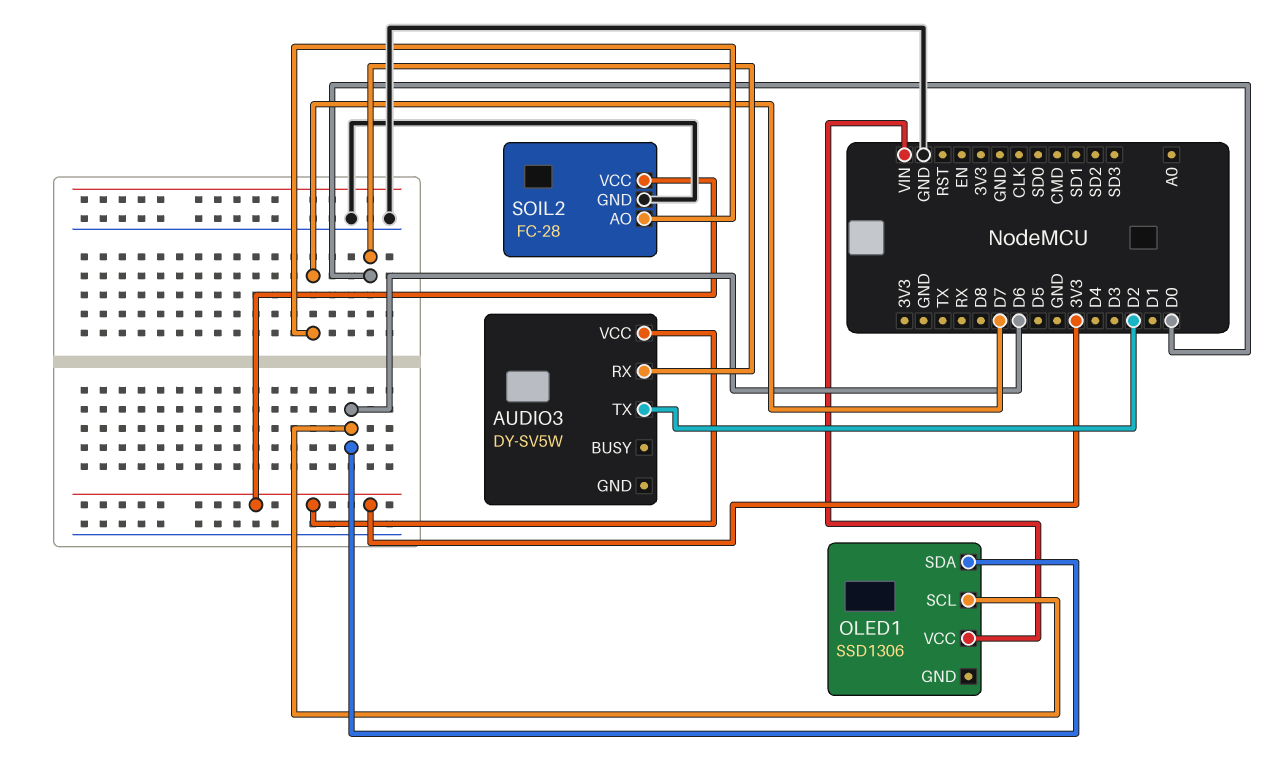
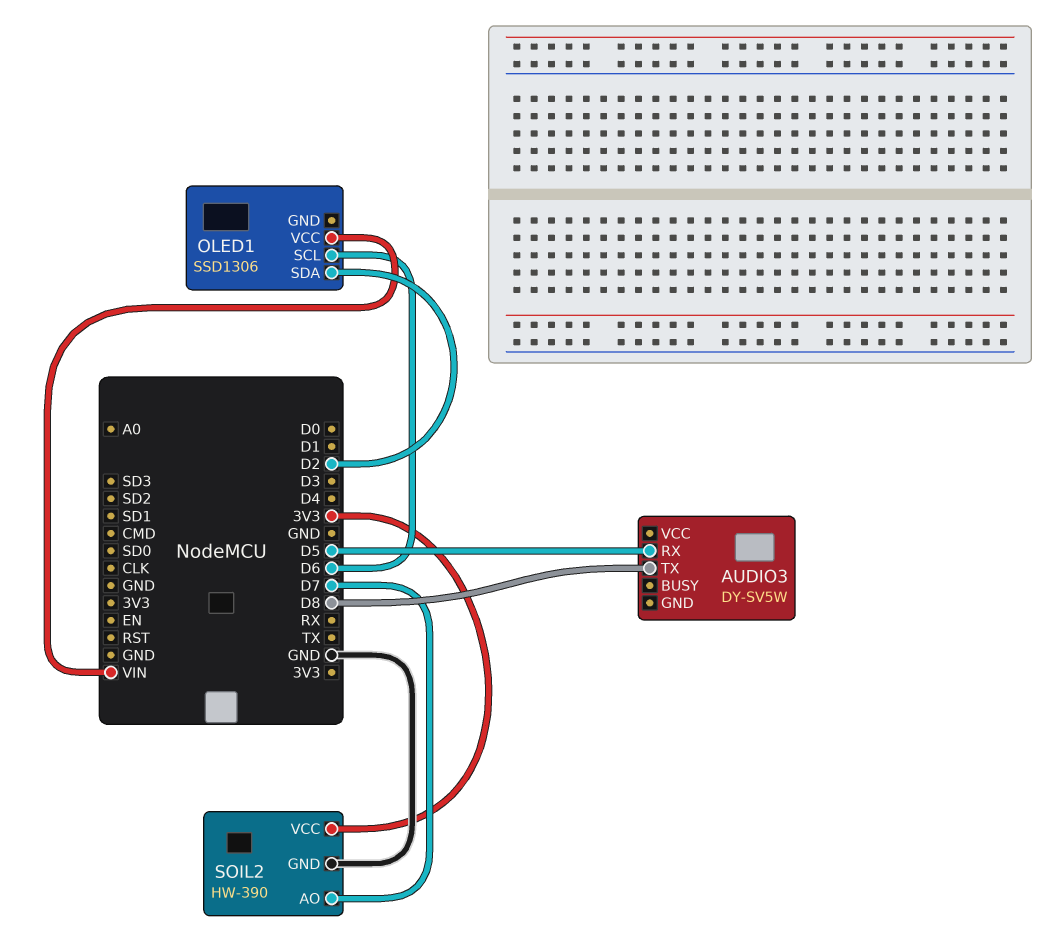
AUDIO3 pin RX: D0 -> D5
AUDIO3 pin TX: D2 -> D8
AUDIO3 pin VCC: 3V3 -> none
OLED1 pin SDA: D6 -> D2
SOIL2: FC-28 -> HW-390

